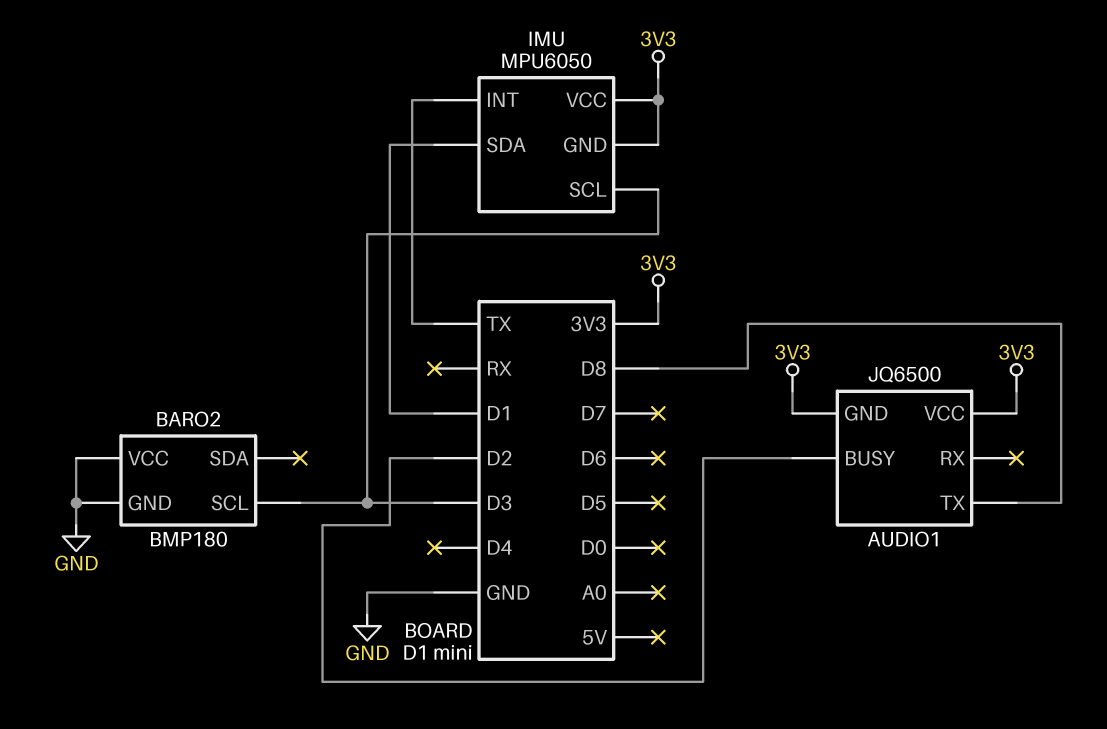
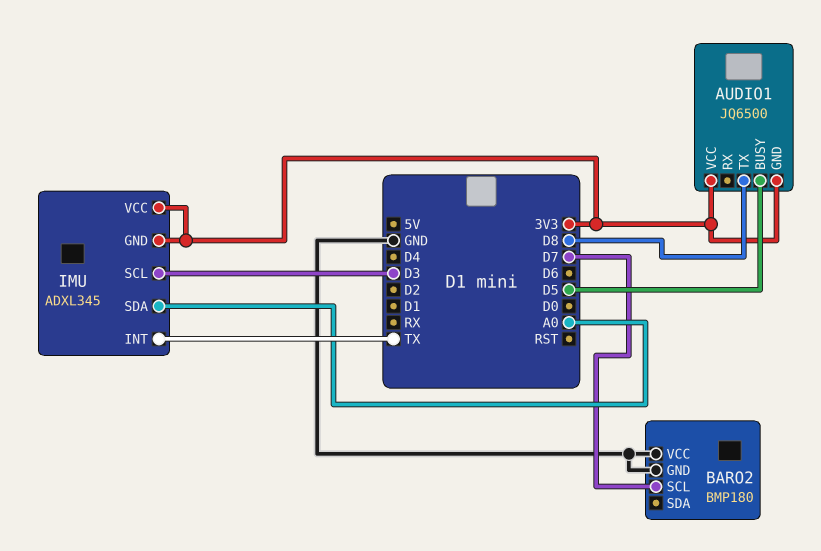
AUDIO1 pin BUSY: D2 -> D5
BARO2 pin SCL: D3 -> D7
IMU: MPU6050 -> ADXL345
IMU pin SDA: D1 -> A0

